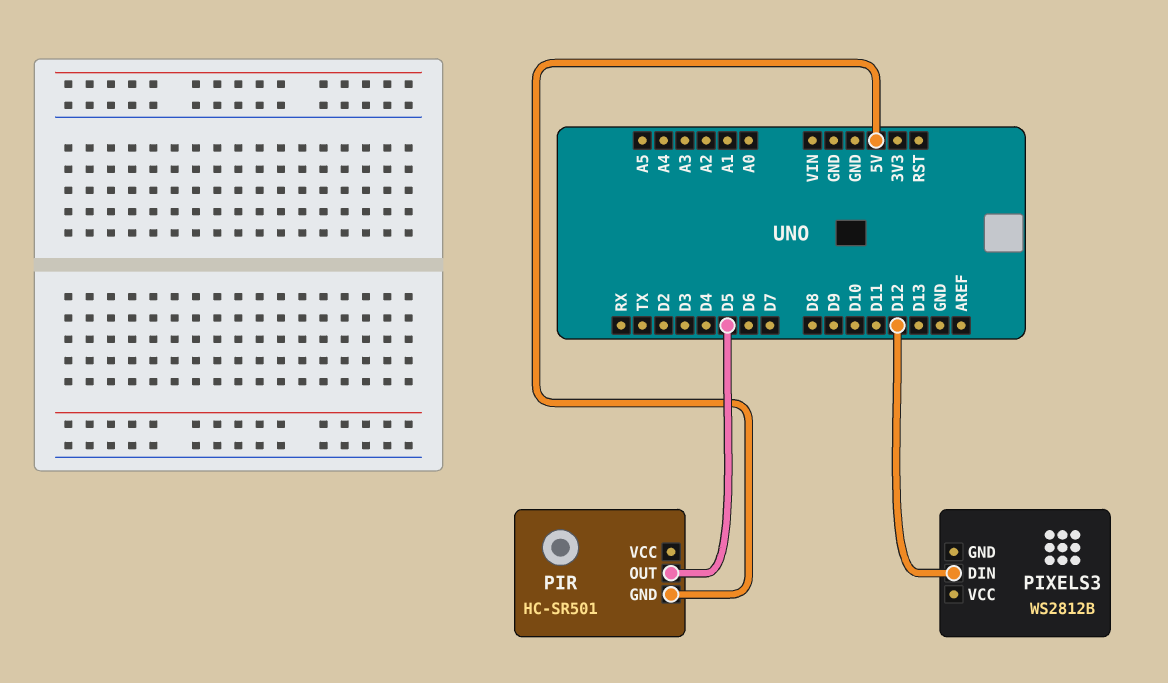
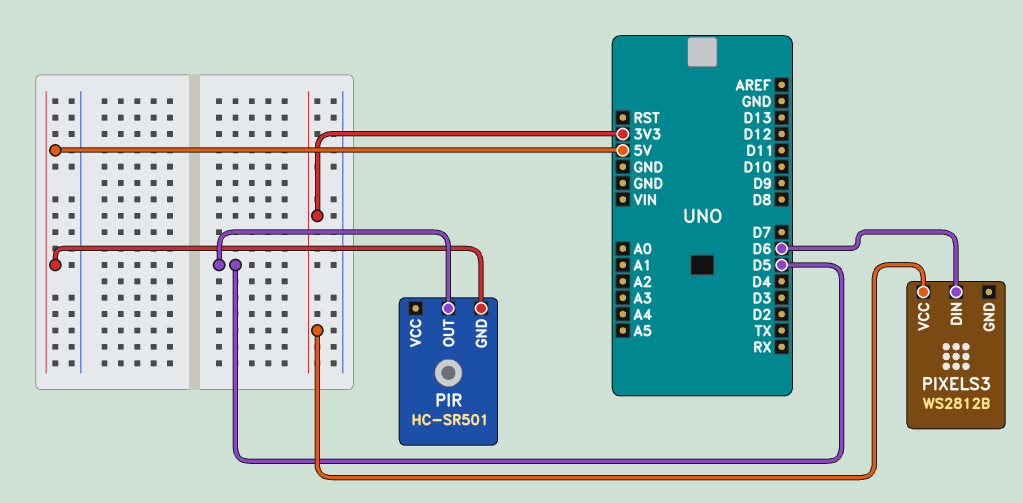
PIXELS3 pin DIN: D12 -> D6
PIXELS3 pin VCC: none -> 3V3

